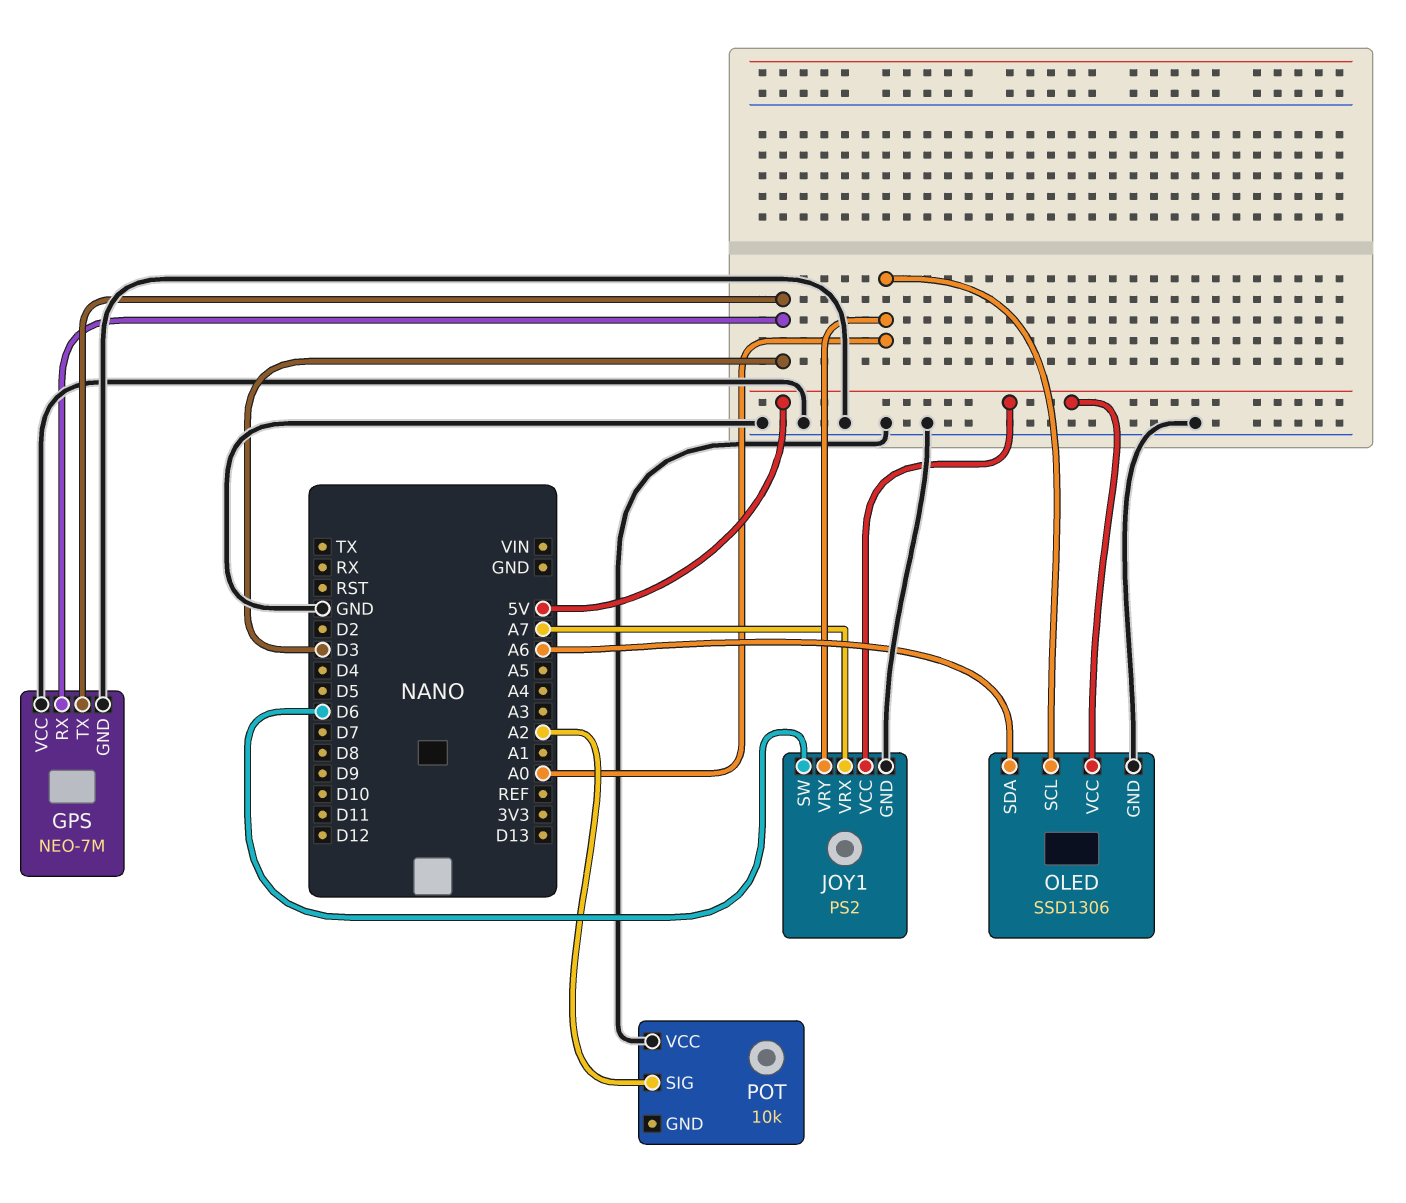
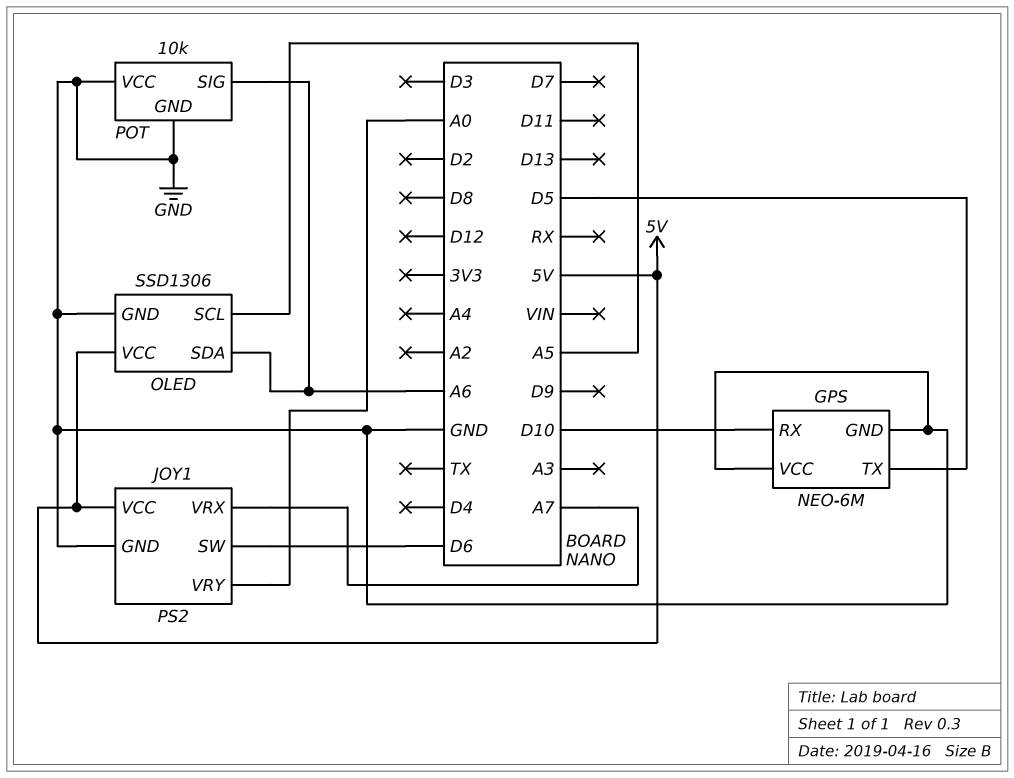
GPS: NEO-7M -> NEO-6M
GPS pin RX: D3 -> D10
GPS pin TX: D3 -> D5
OLED pin SCL: A0 -> A5
POT pin GND: none -> GND
POT pin SIG: A2 -> A6

